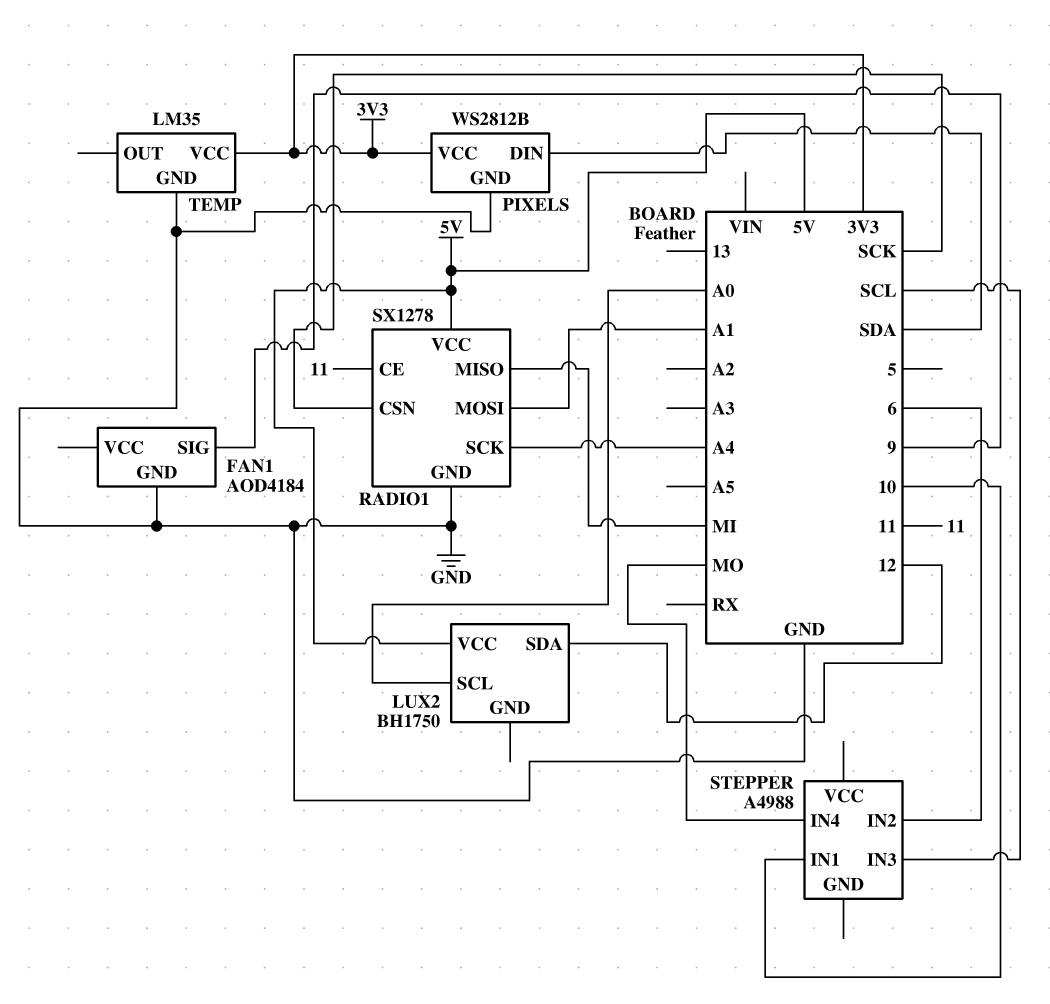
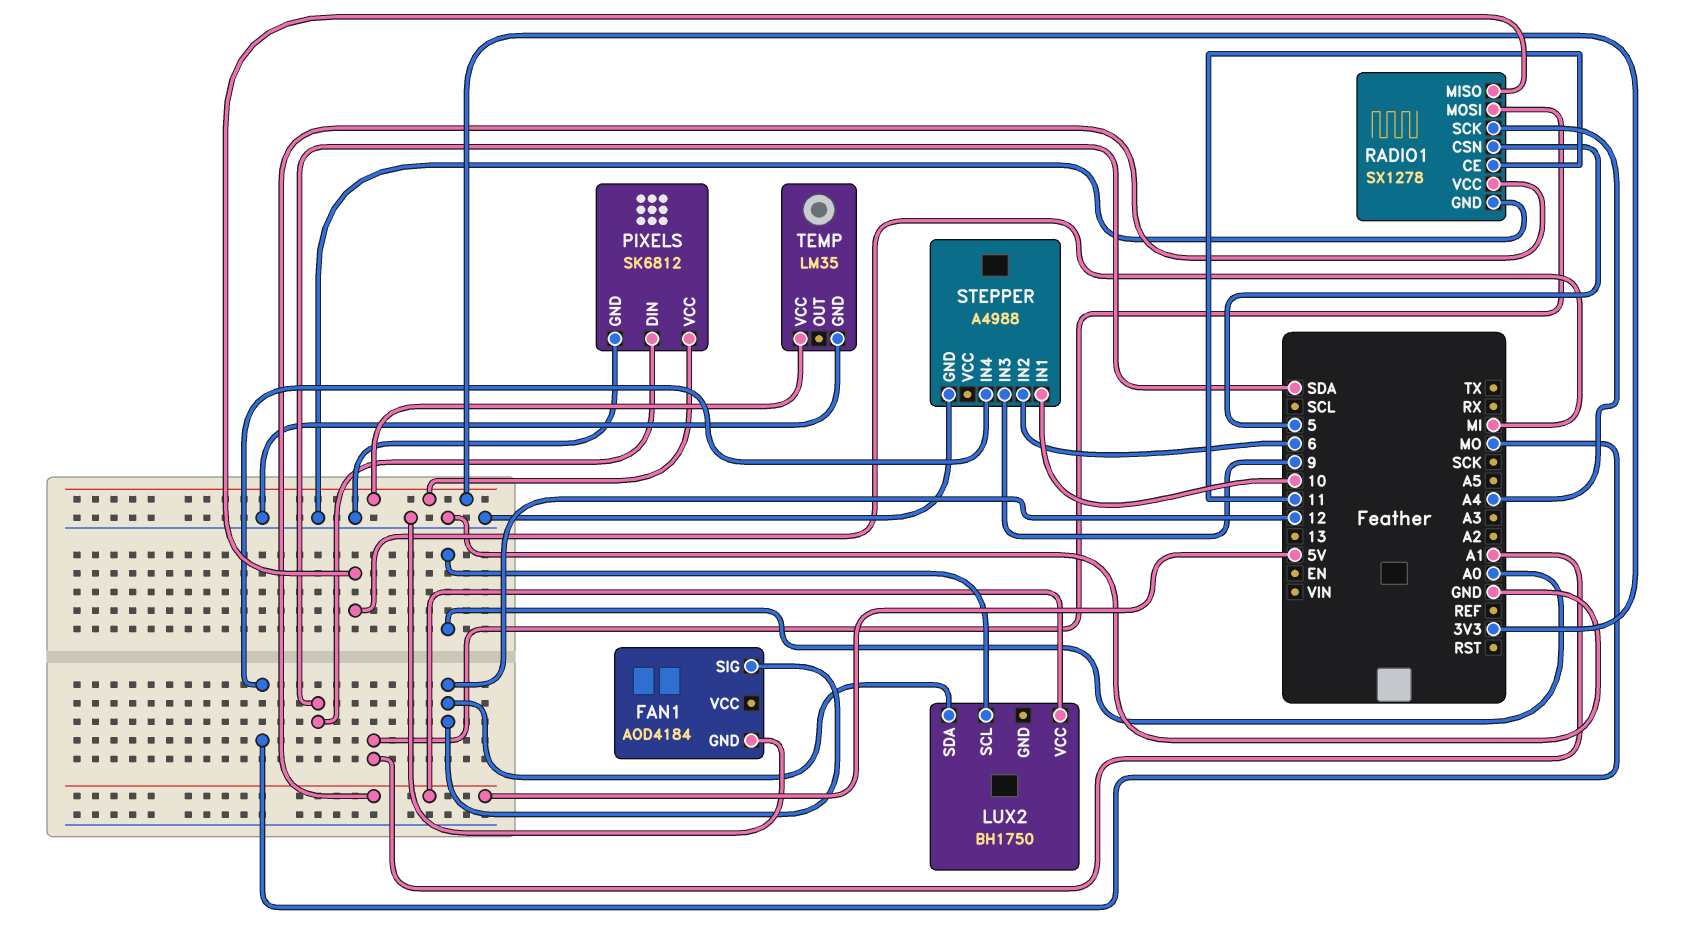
FAN1 pin SIG: 9 -> 12
PIXELS: WS2812B -> SK6812
RADIO1 pin CSN: SCK -> 5
STEPPER pin GND: none -> GND
STEPPER pin IN3: SCL -> 9

